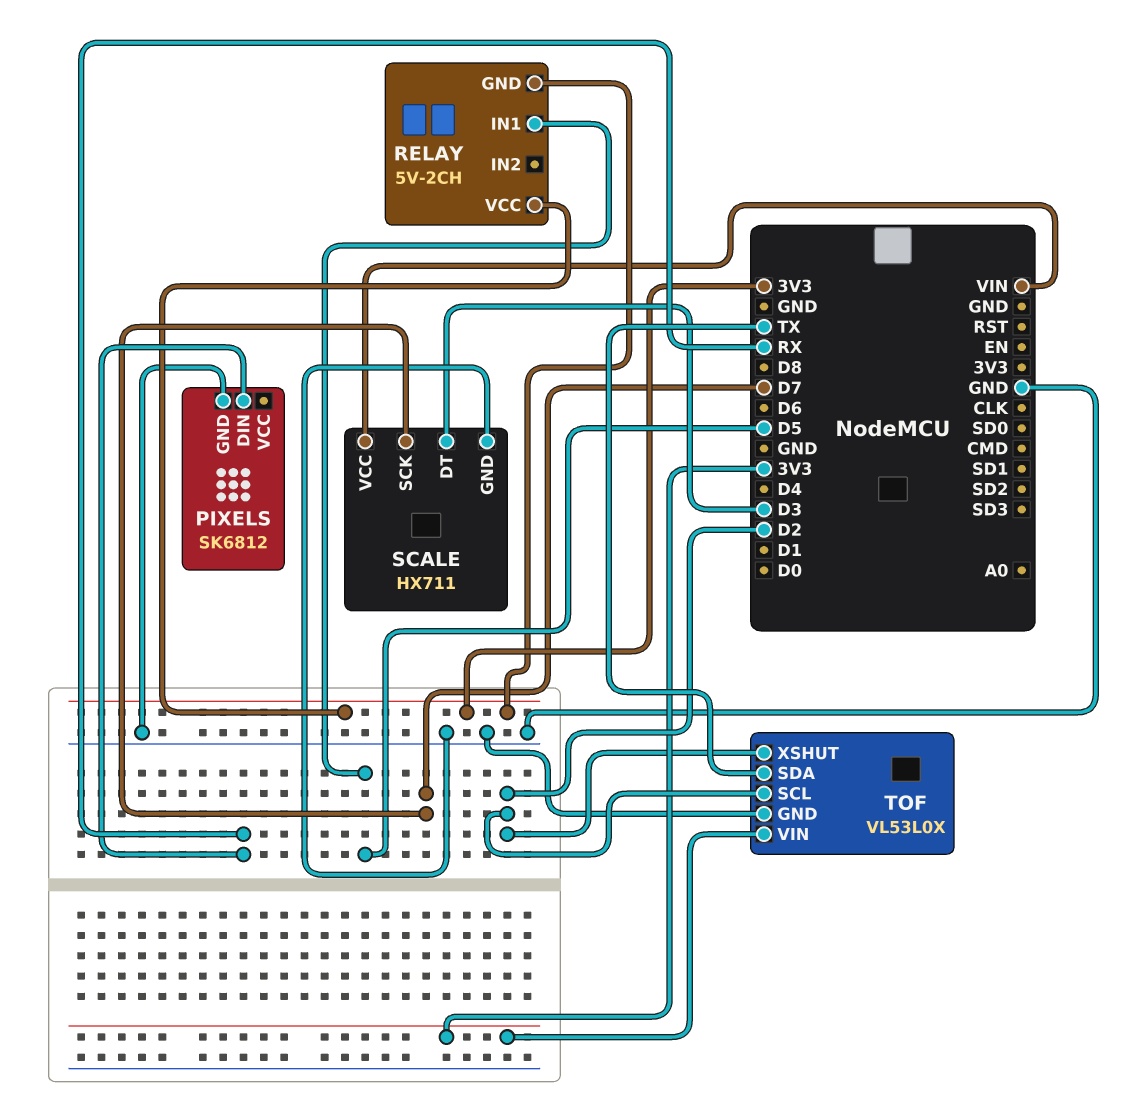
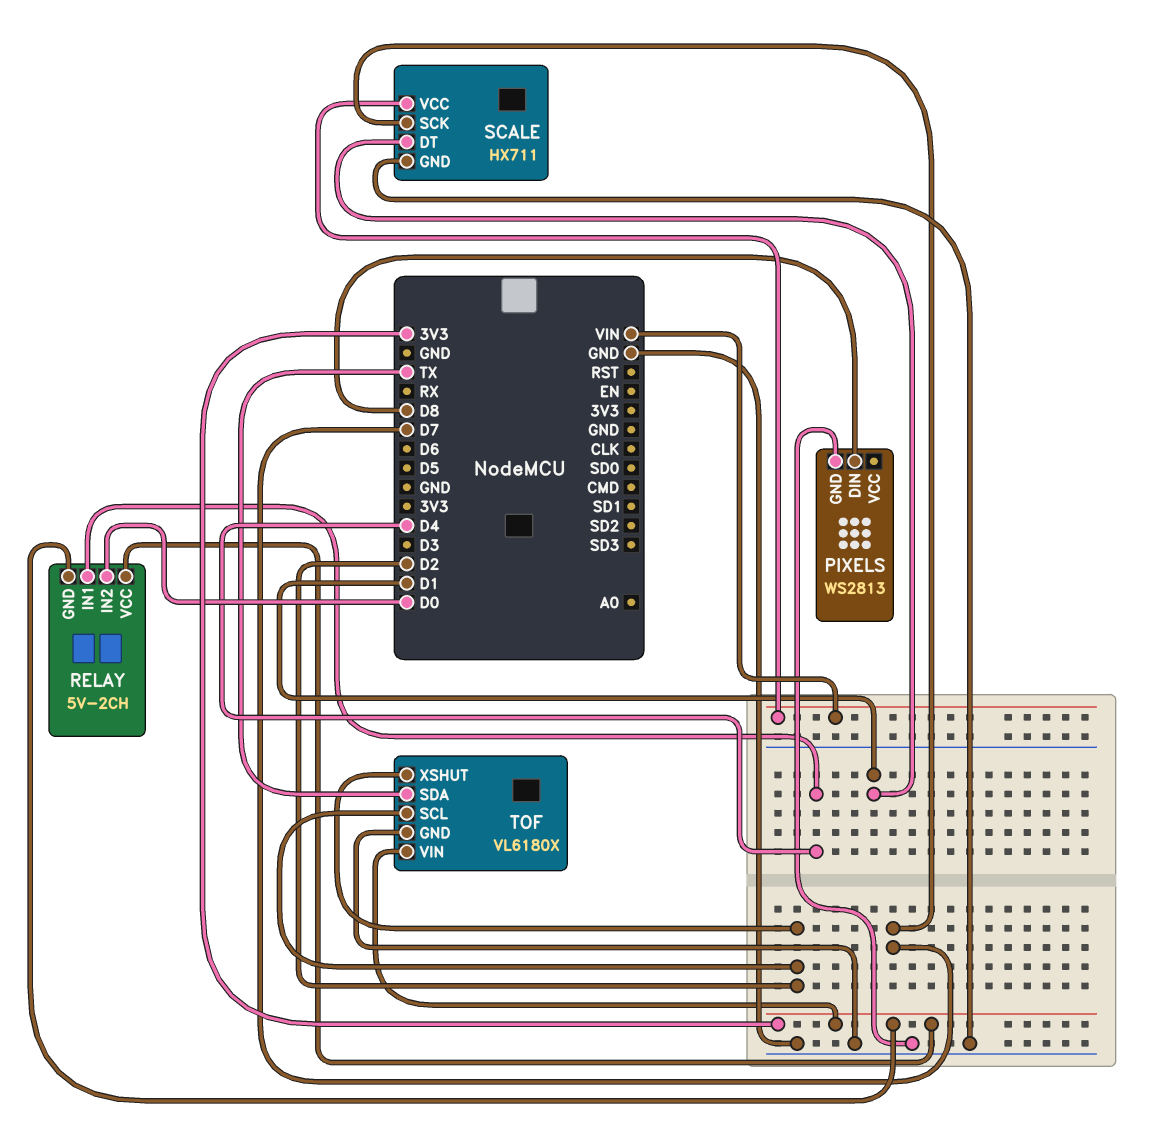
PIXELS: SK6812 -> WS2813
PIXELS pin DIN: RX -> D8
RELAY pin IN1: D5 -> D4
RELAY pin IN2: none -> D0
SCALE pin DT: D3 -> D1
TOF: VL53L0X -> VL6180X

